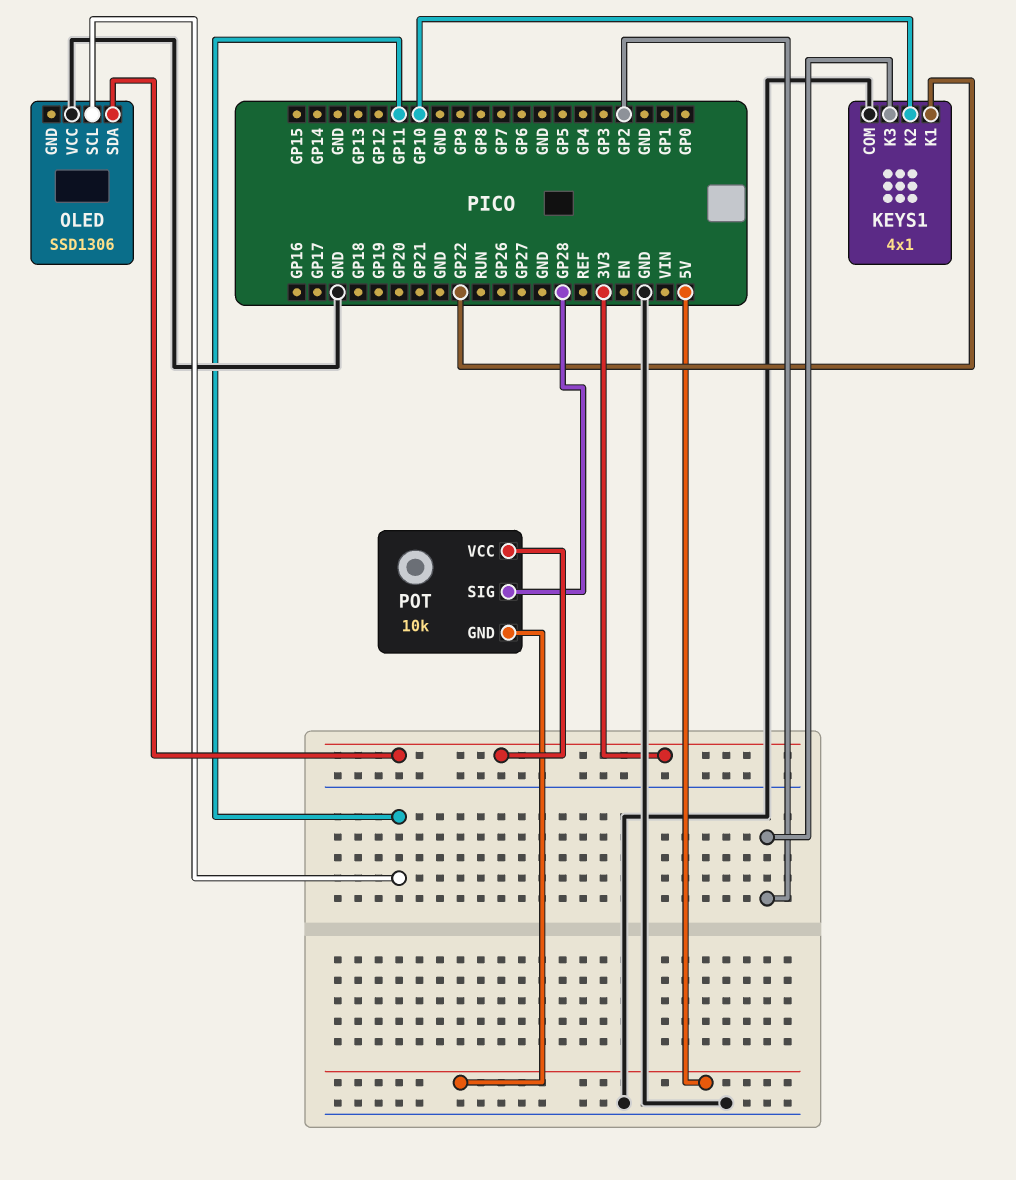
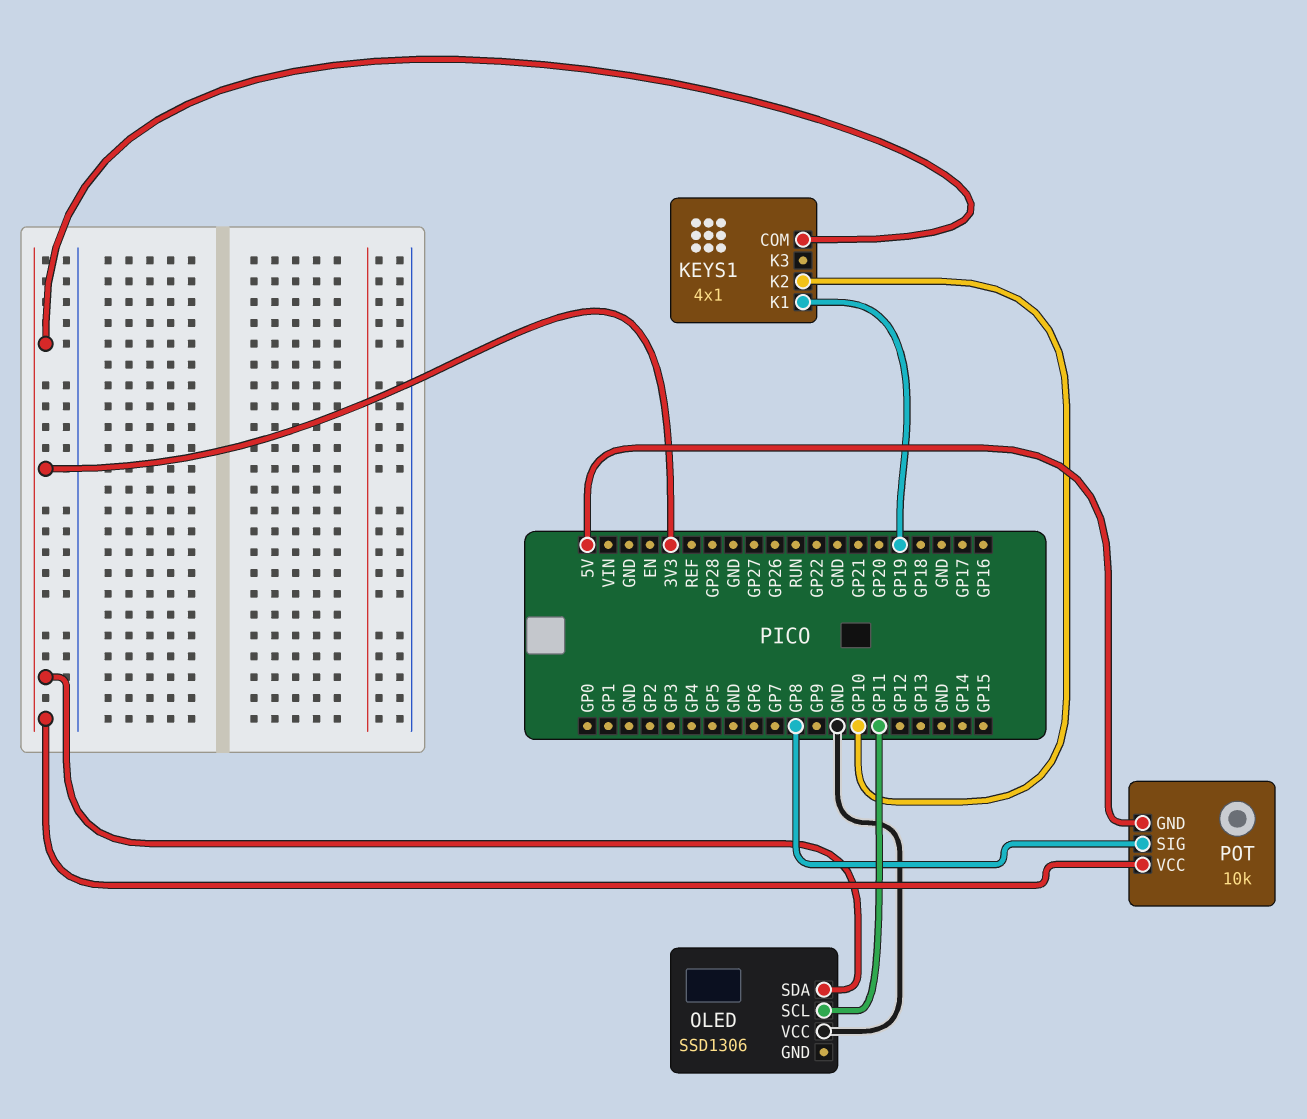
KEYS1 pin COM: GND -> 3V3
KEYS1 pin K1: GP22 -> GP19
KEYS1 pin K3: GP2 -> none
POT pin SIG: GP28 -> GP8

